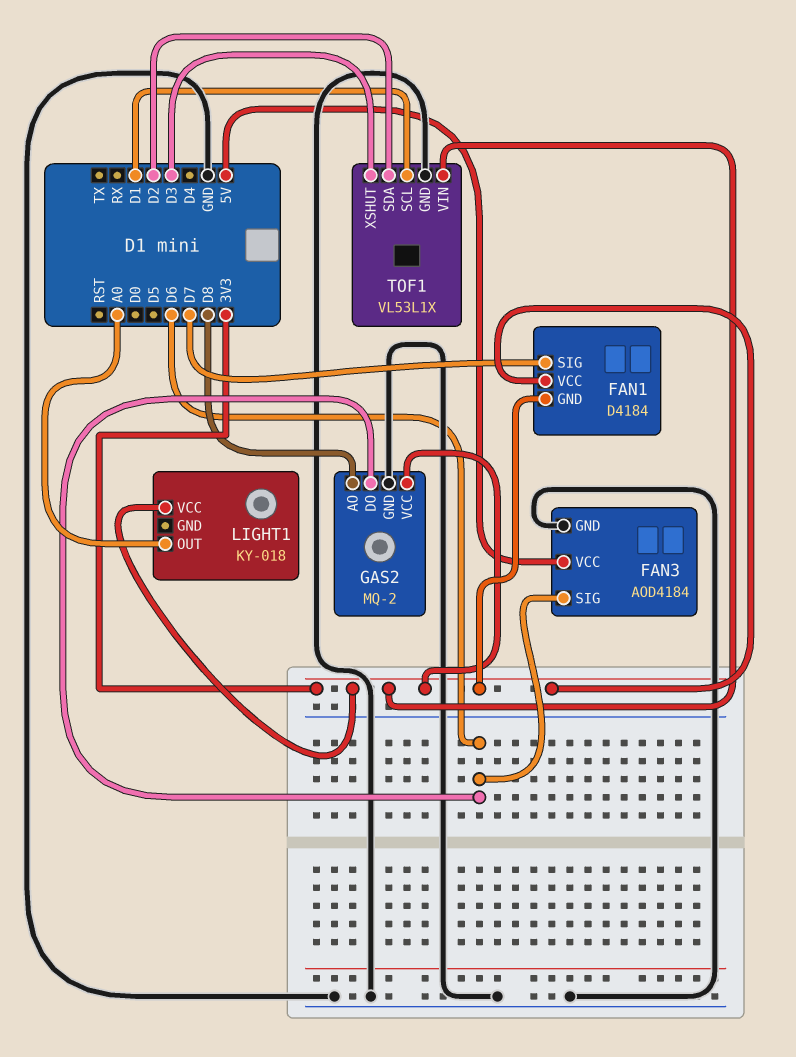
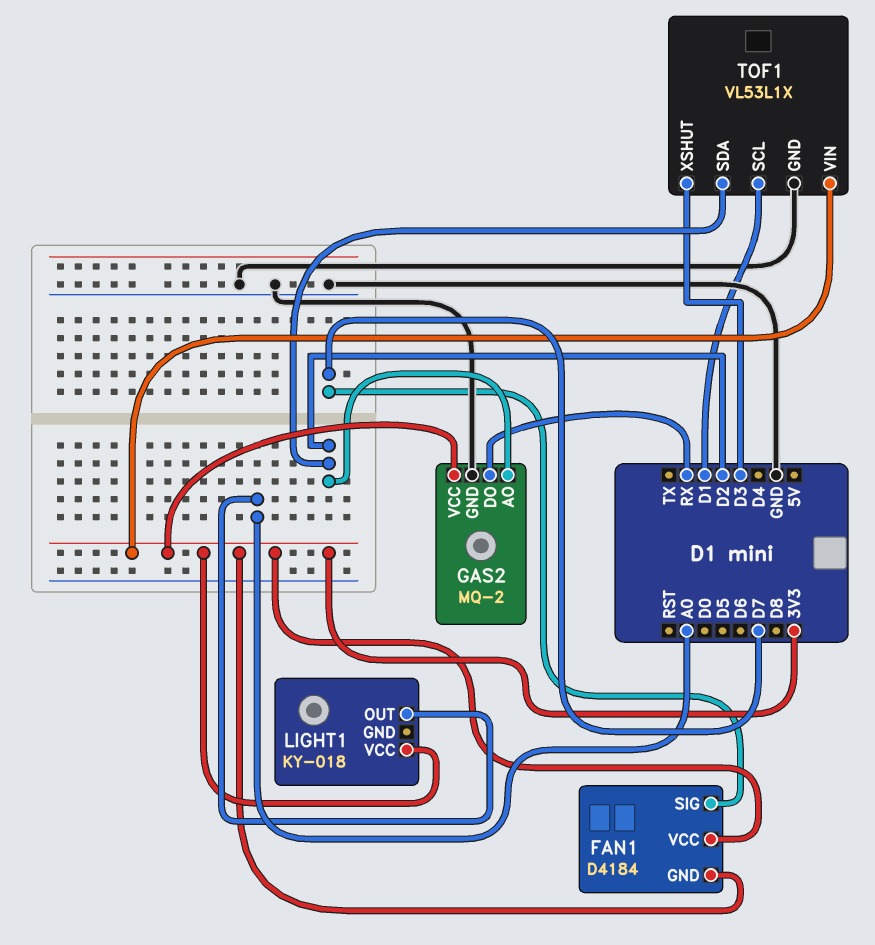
FAN3: AOD4184 -> none
FAN3 pin GND: GND -> none
FAN3 pin SIG: D6 -> none
FAN3 pin VCC: 5V -> none
GAS2 pin AO: D8 -> D2
GAS2 pin DO: D6 -> RX

